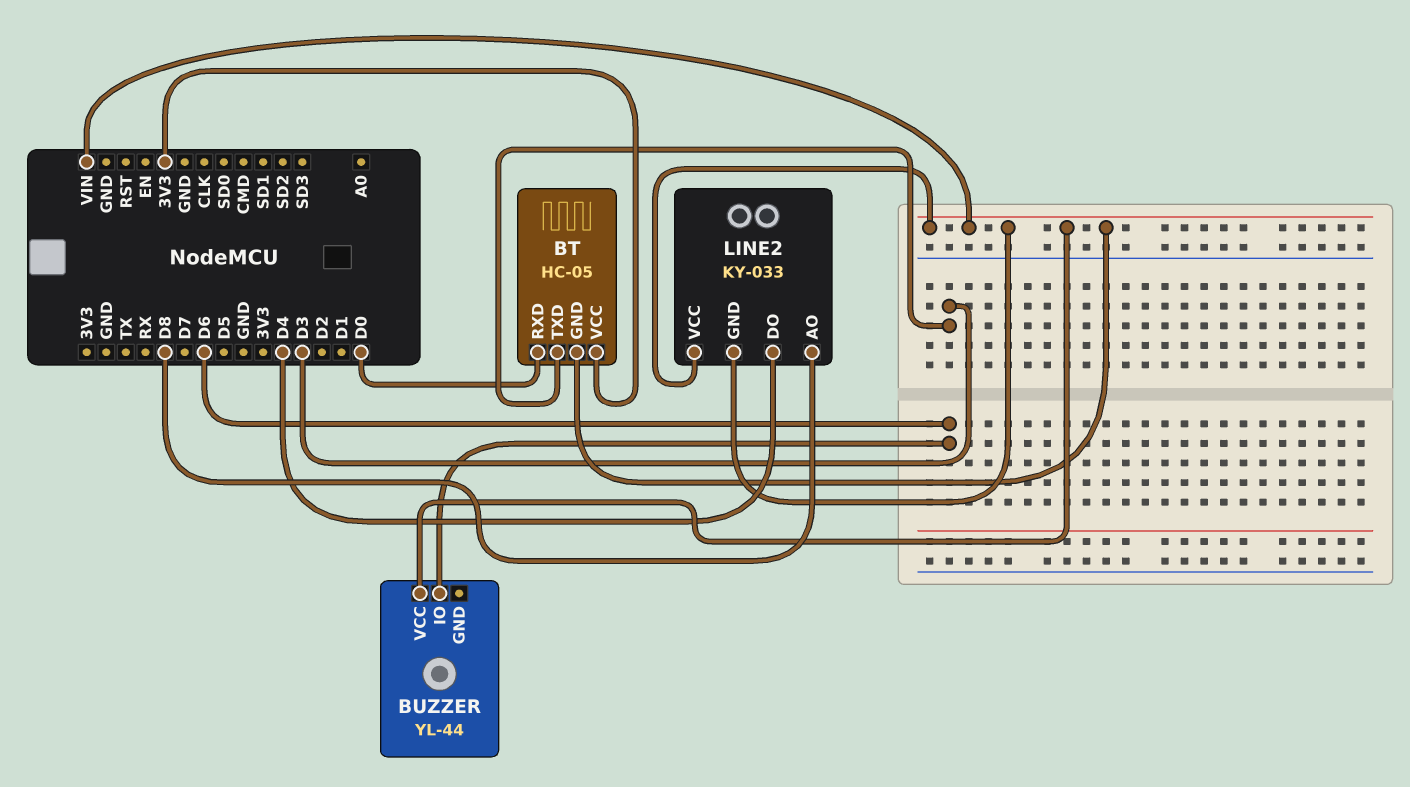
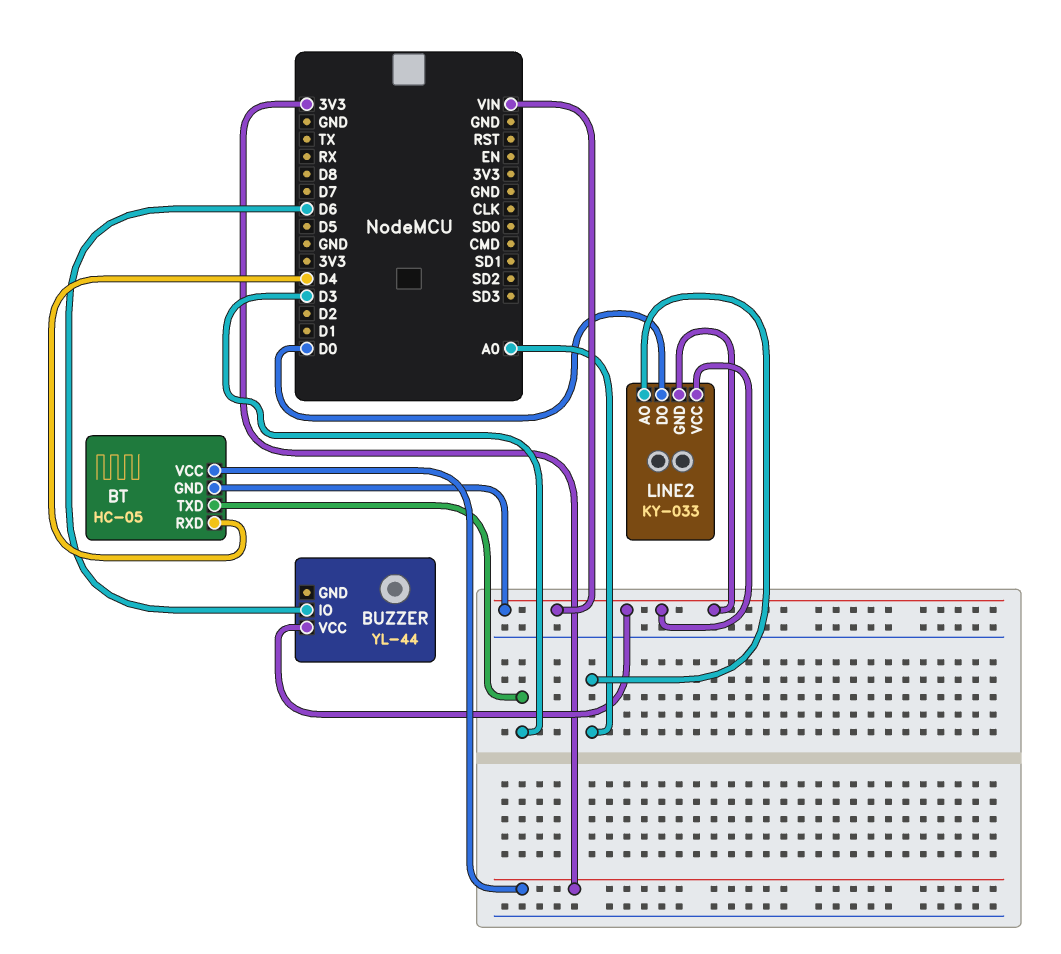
BT pin RXD: D0 -> D4
LINE2 pin AO: D8 -> A0
LINE2 pin DO: D4 -> D0

